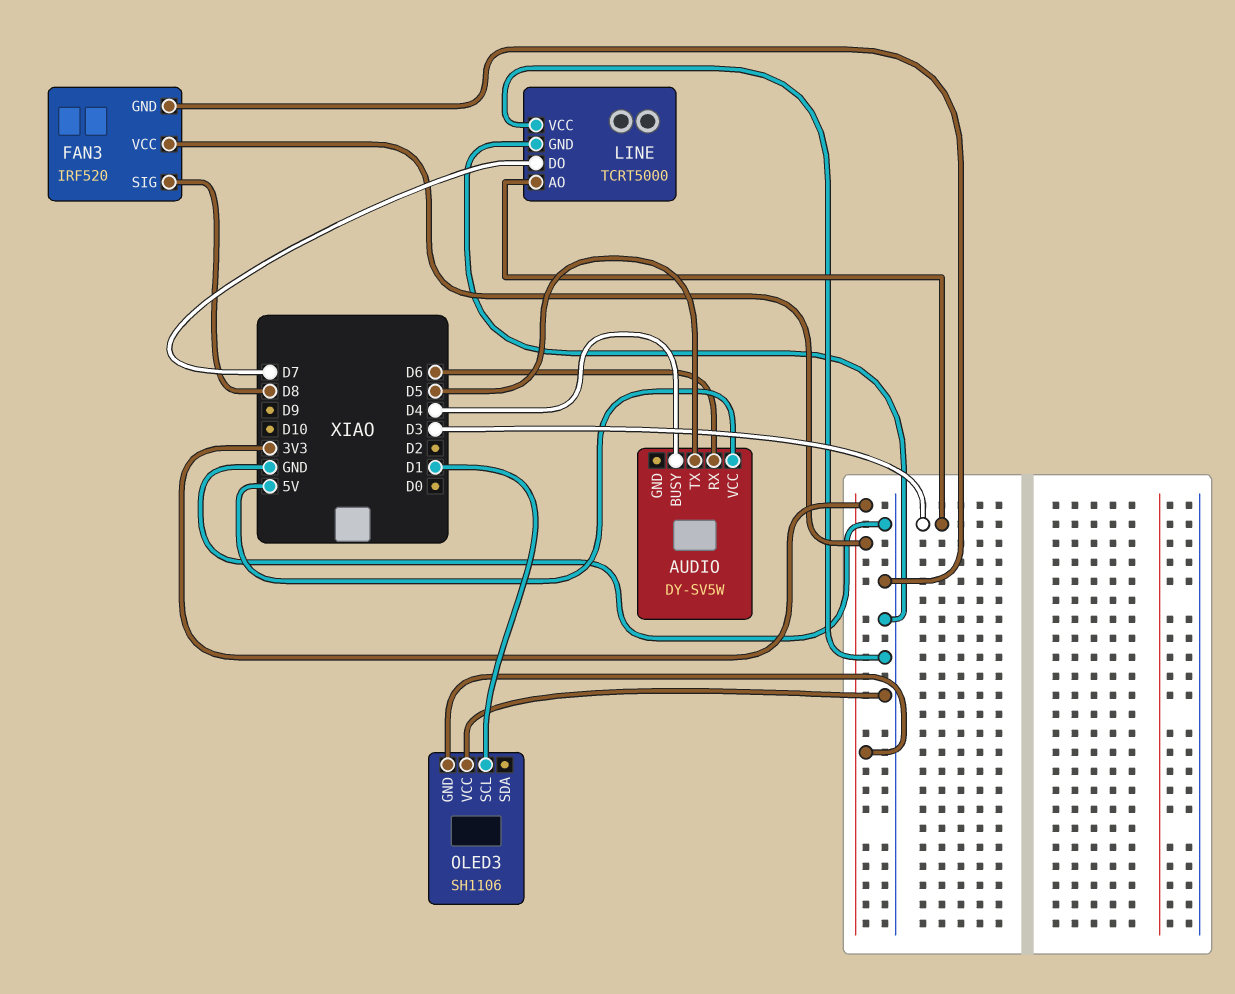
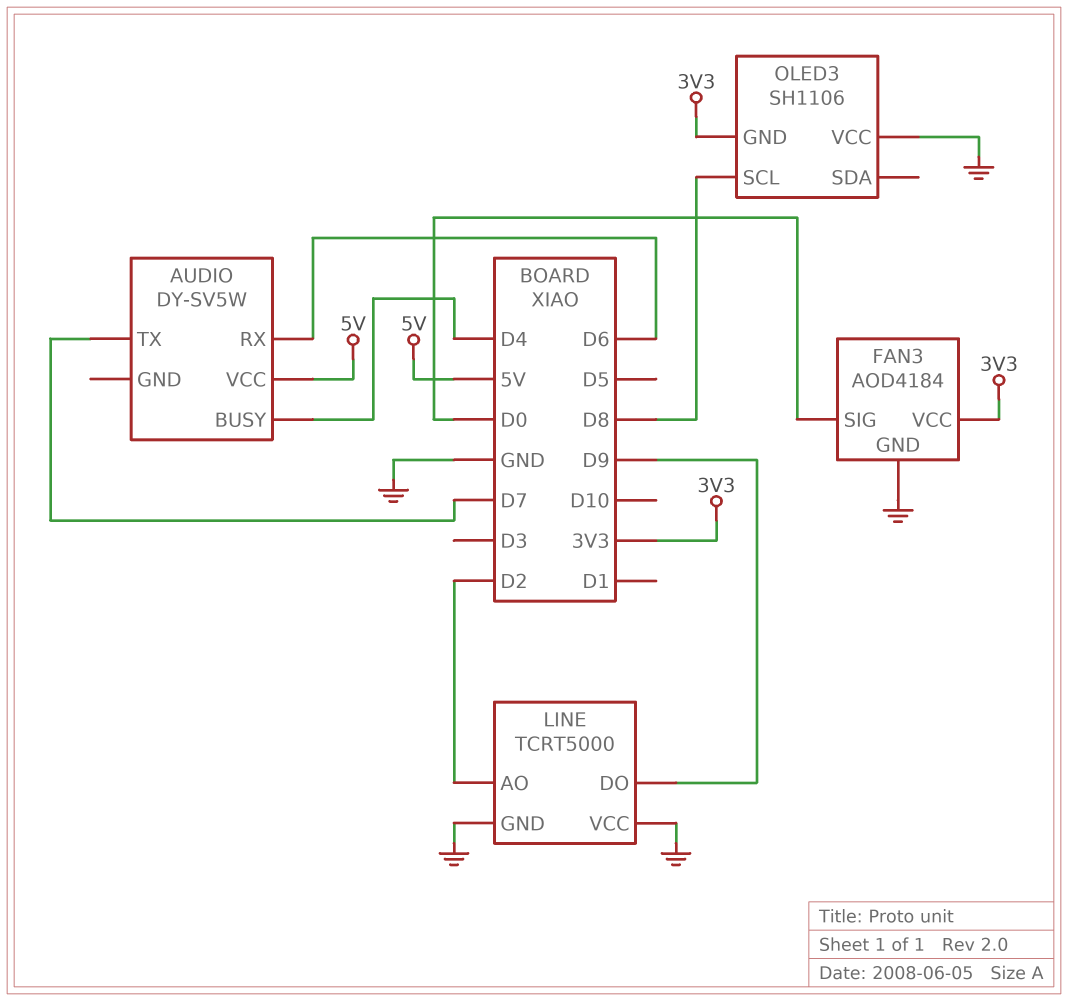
AUDIO pin TX: D5 -> D7
FAN3: IRF520 -> AOD4184
FAN3 pin SIG: D8 -> D0
LINE pin AO: D3 -> D2
LINE pin DO: D7 -> D9
OLED3 pin SCL: D1 -> D8

